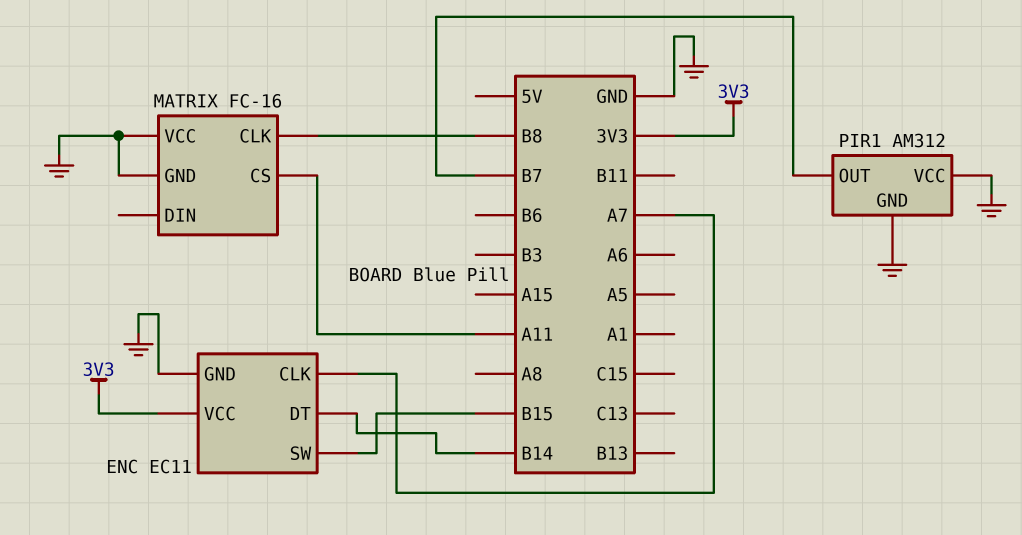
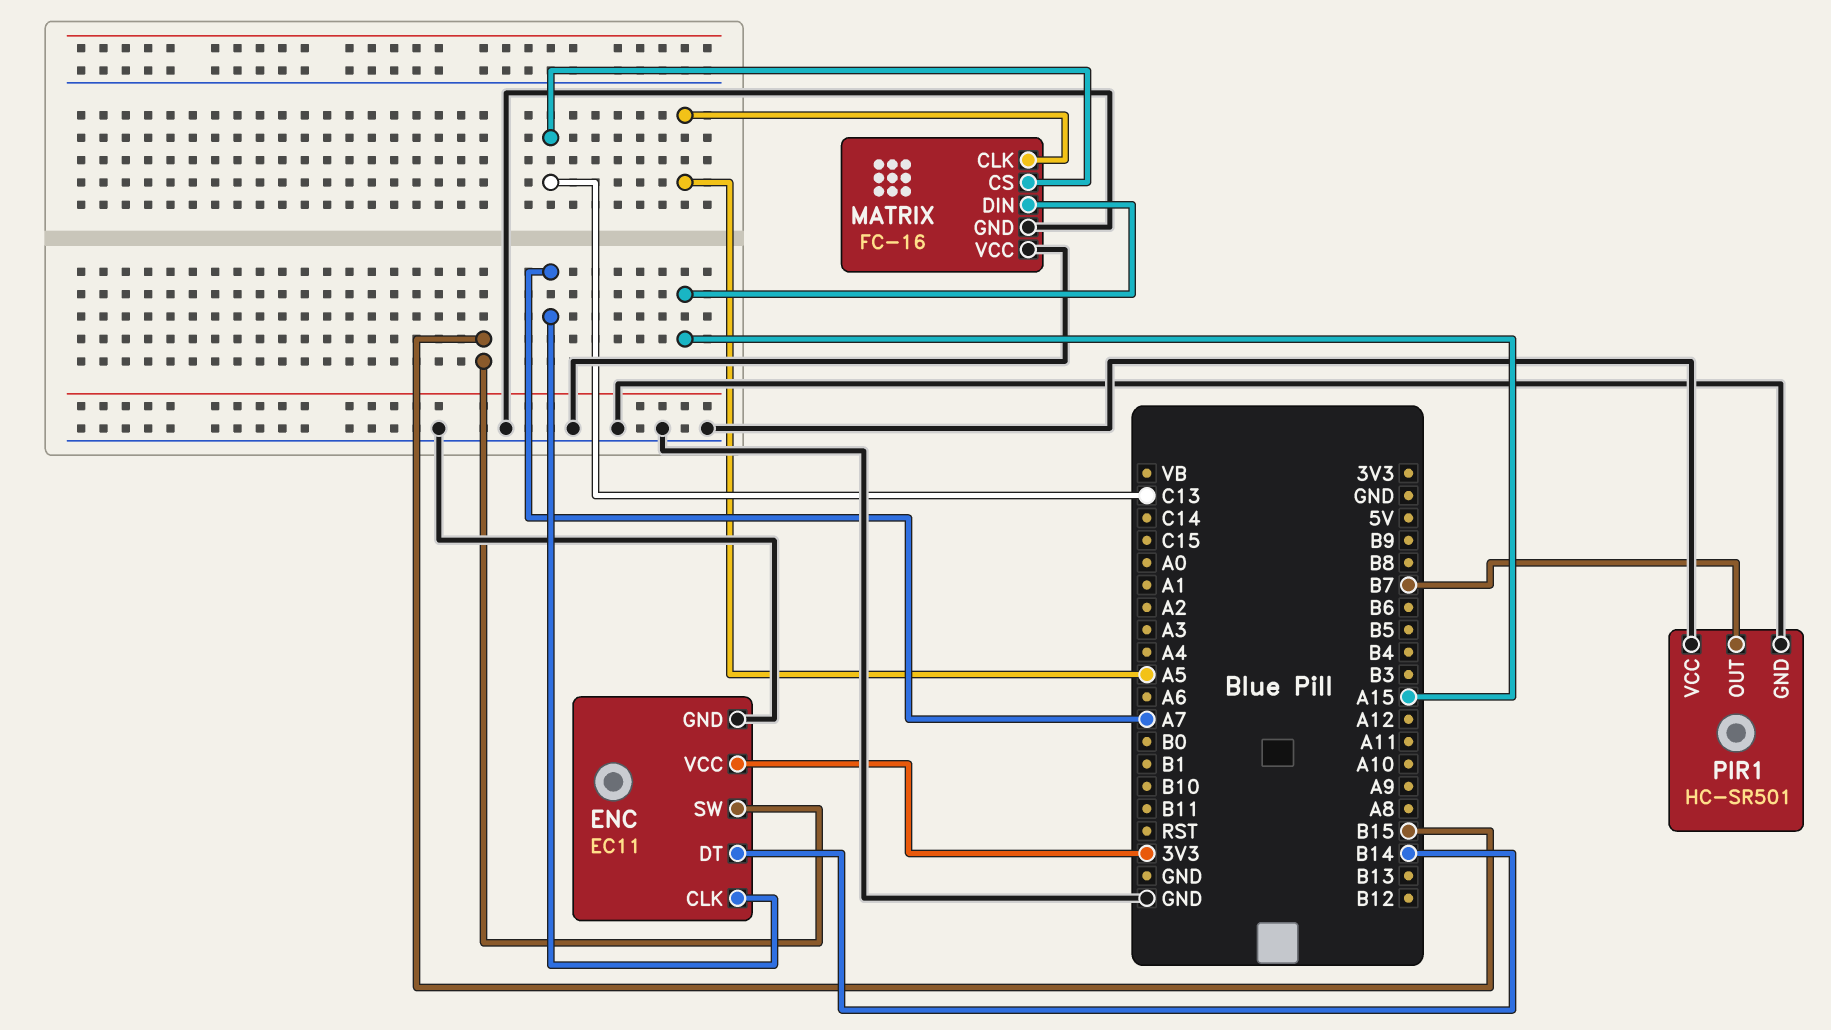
MATRIX pin CLK: B8 -> A5
MATRIX pin CS: A11 -> C13
MATRIX pin DIN: none -> A15
PIR1: AM312 -> HC-SR501

